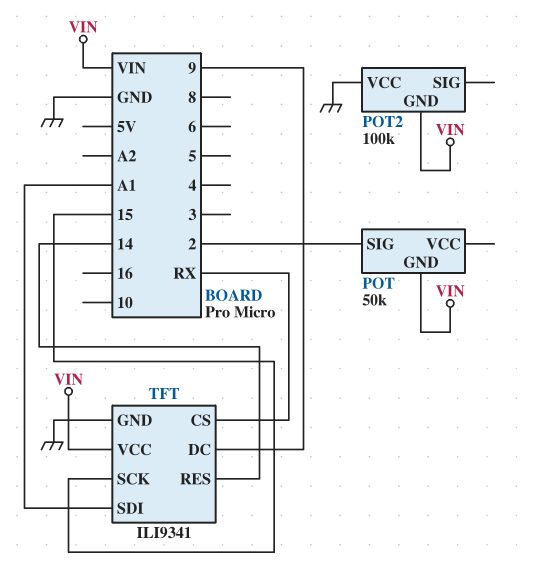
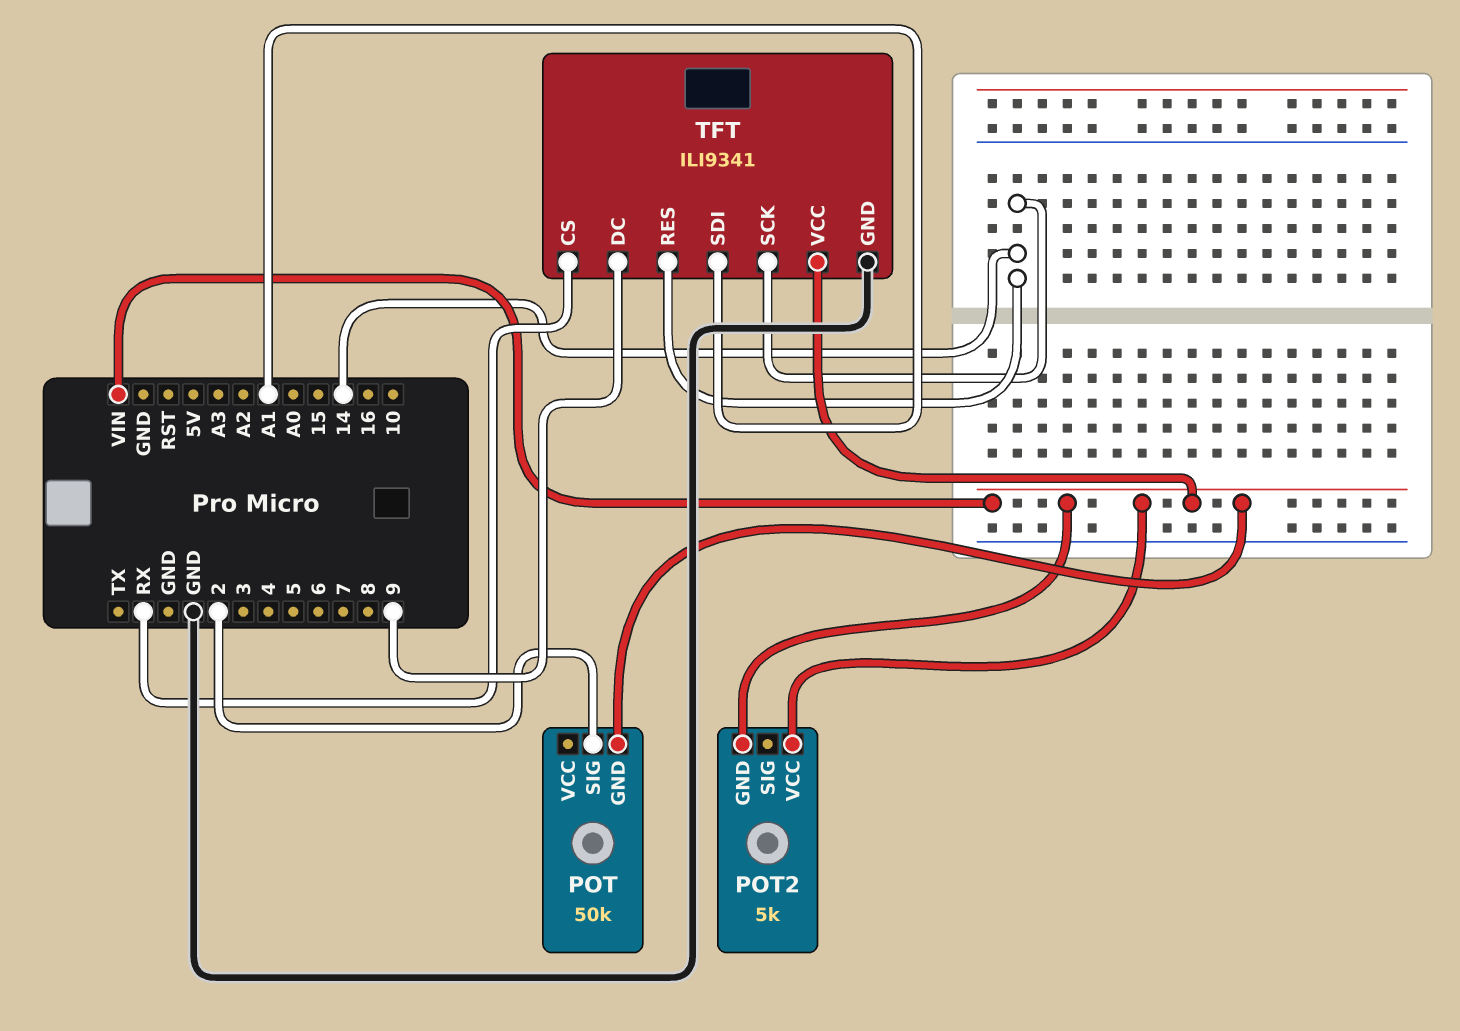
POT2: 100k -> 5k
POT2 pin VCC: GND -> VIN
TFT pin SCK: 15 -> 14

